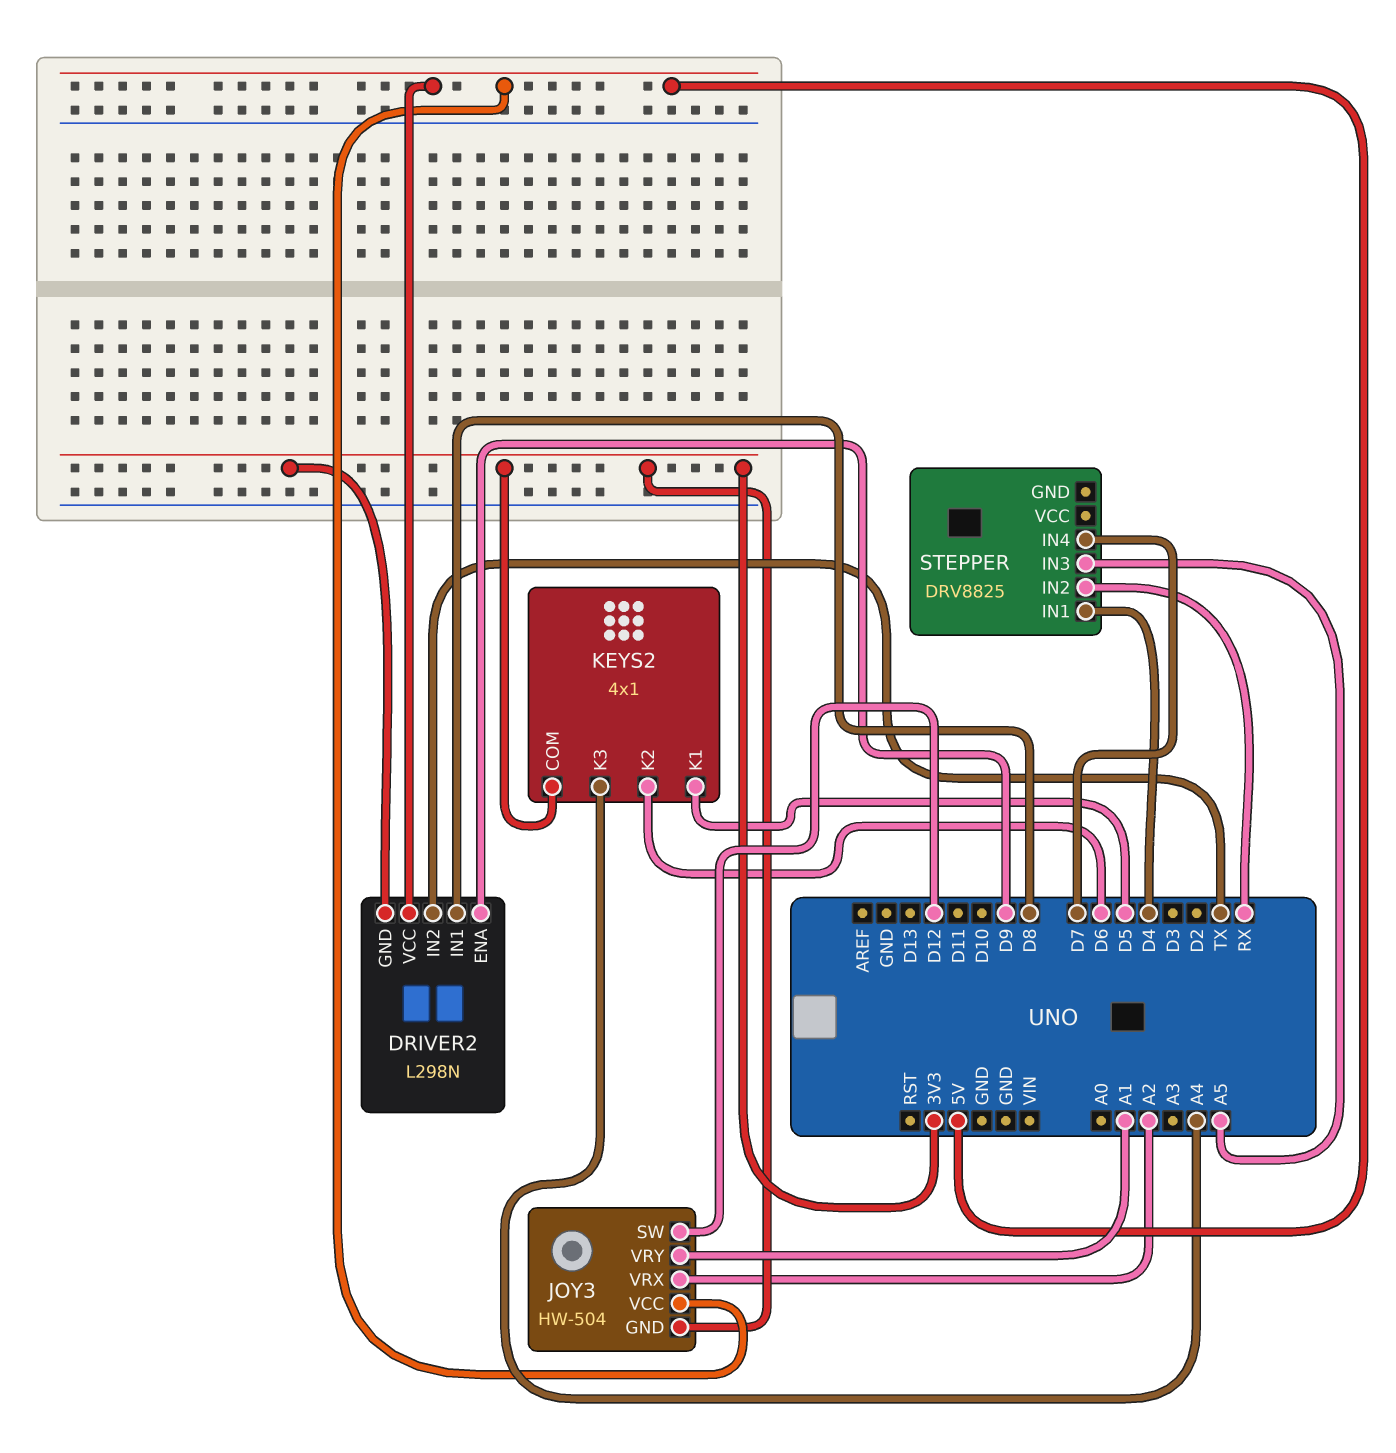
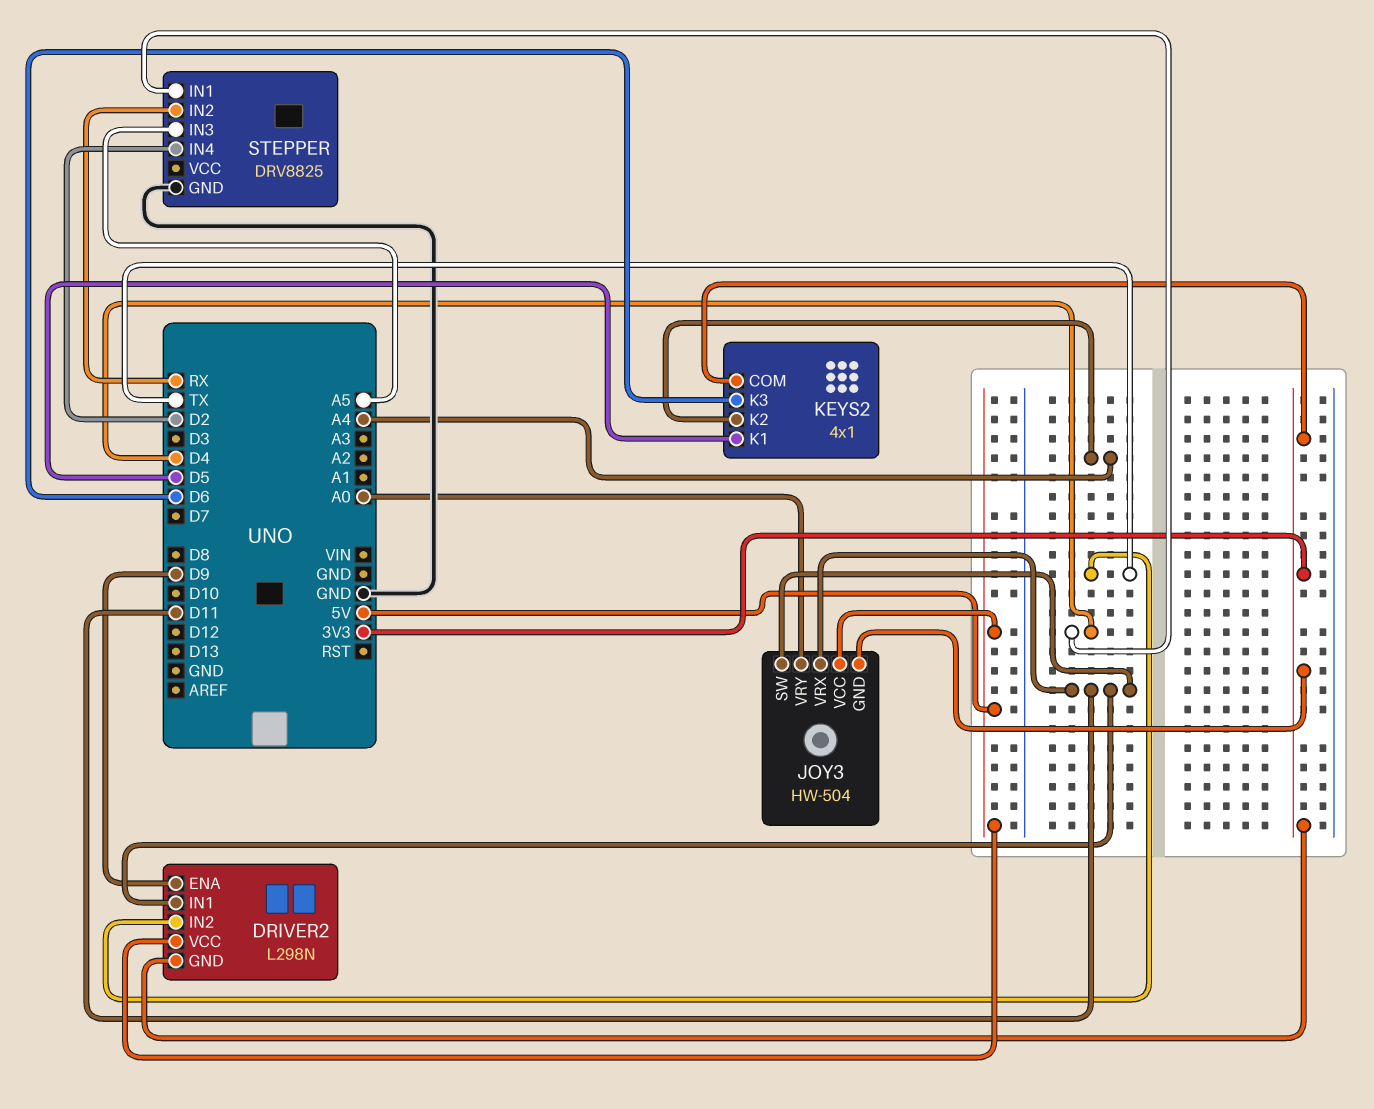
DRIVER2 pin IN1: D8 -> D11
JOY3 pin SW: D12 -> D11
JOY3 pin VRX: A2 -> D11
JOY3 pin VRY: A1 -> A0
KEYS2 pin K2: D6 -> A4
KEYS2 pin K3: A4 -> D6
STEPPER pin GND: none -> GND
STEPPER pin IN4: D7 -> D2

